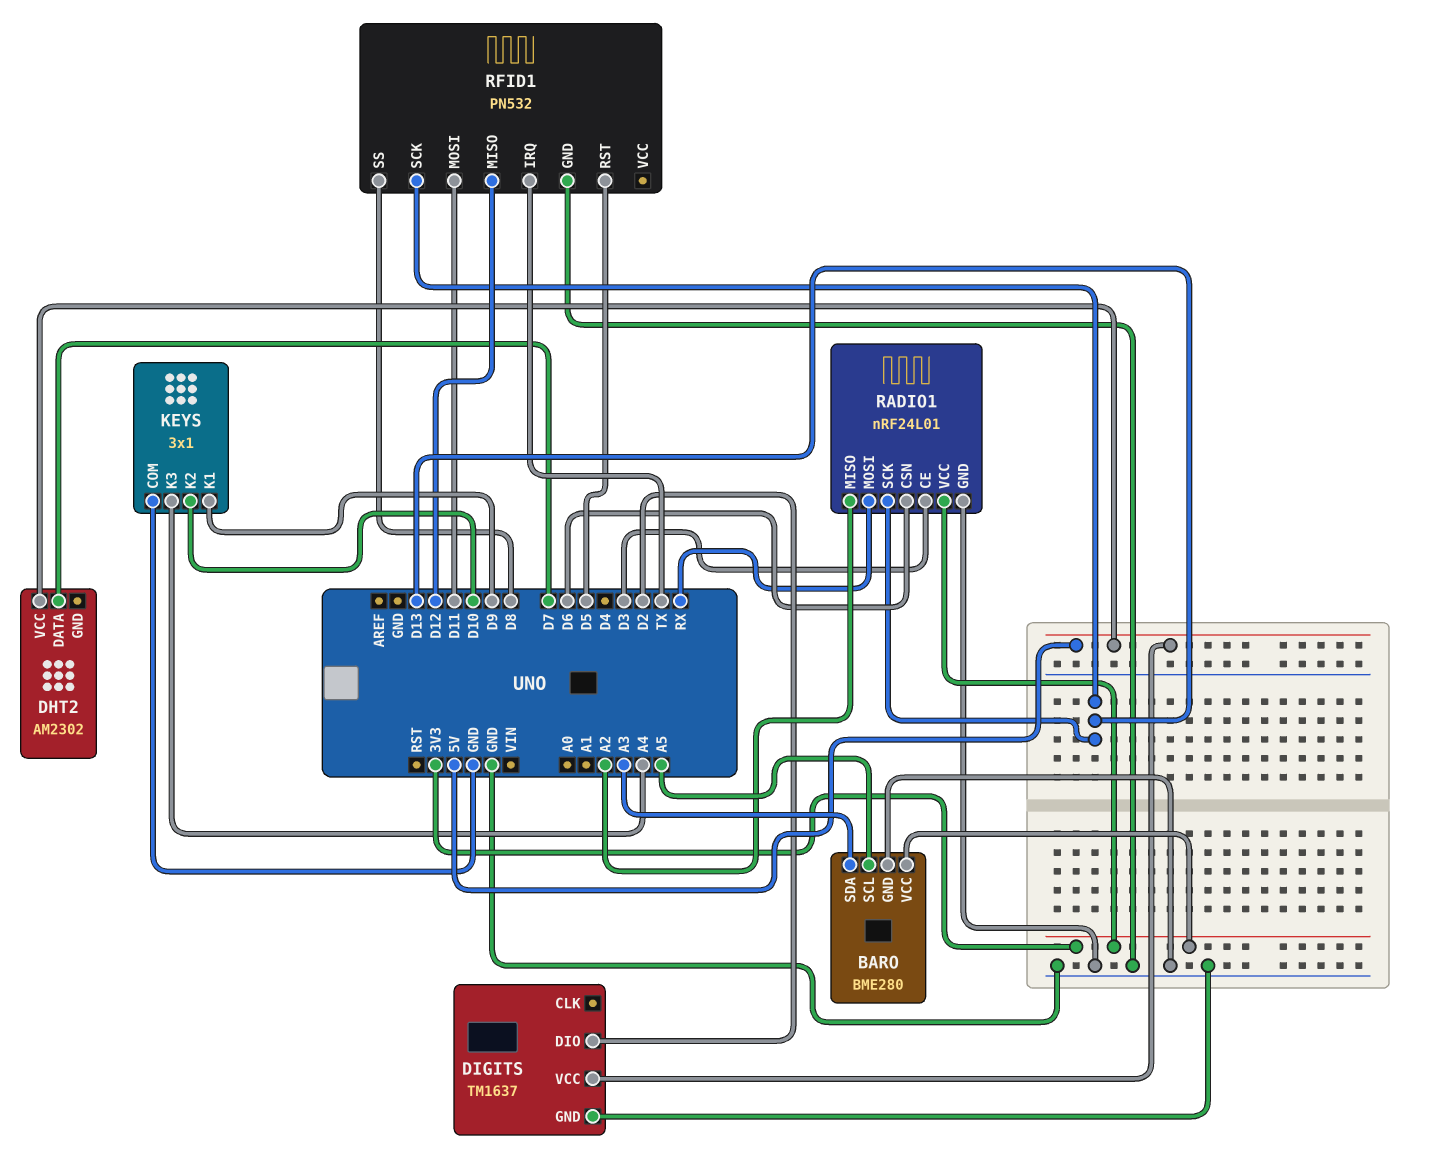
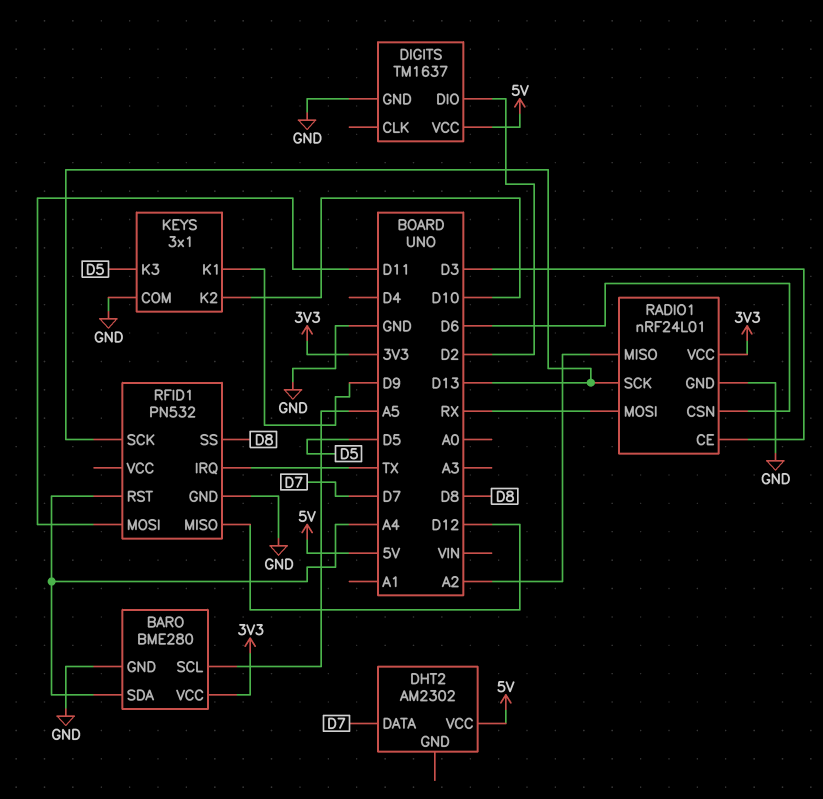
BARO pin SDA: A3 -> A4
KEYS pin K3: A4 -> D5
RFID1 pin RST: D5 -> A4

